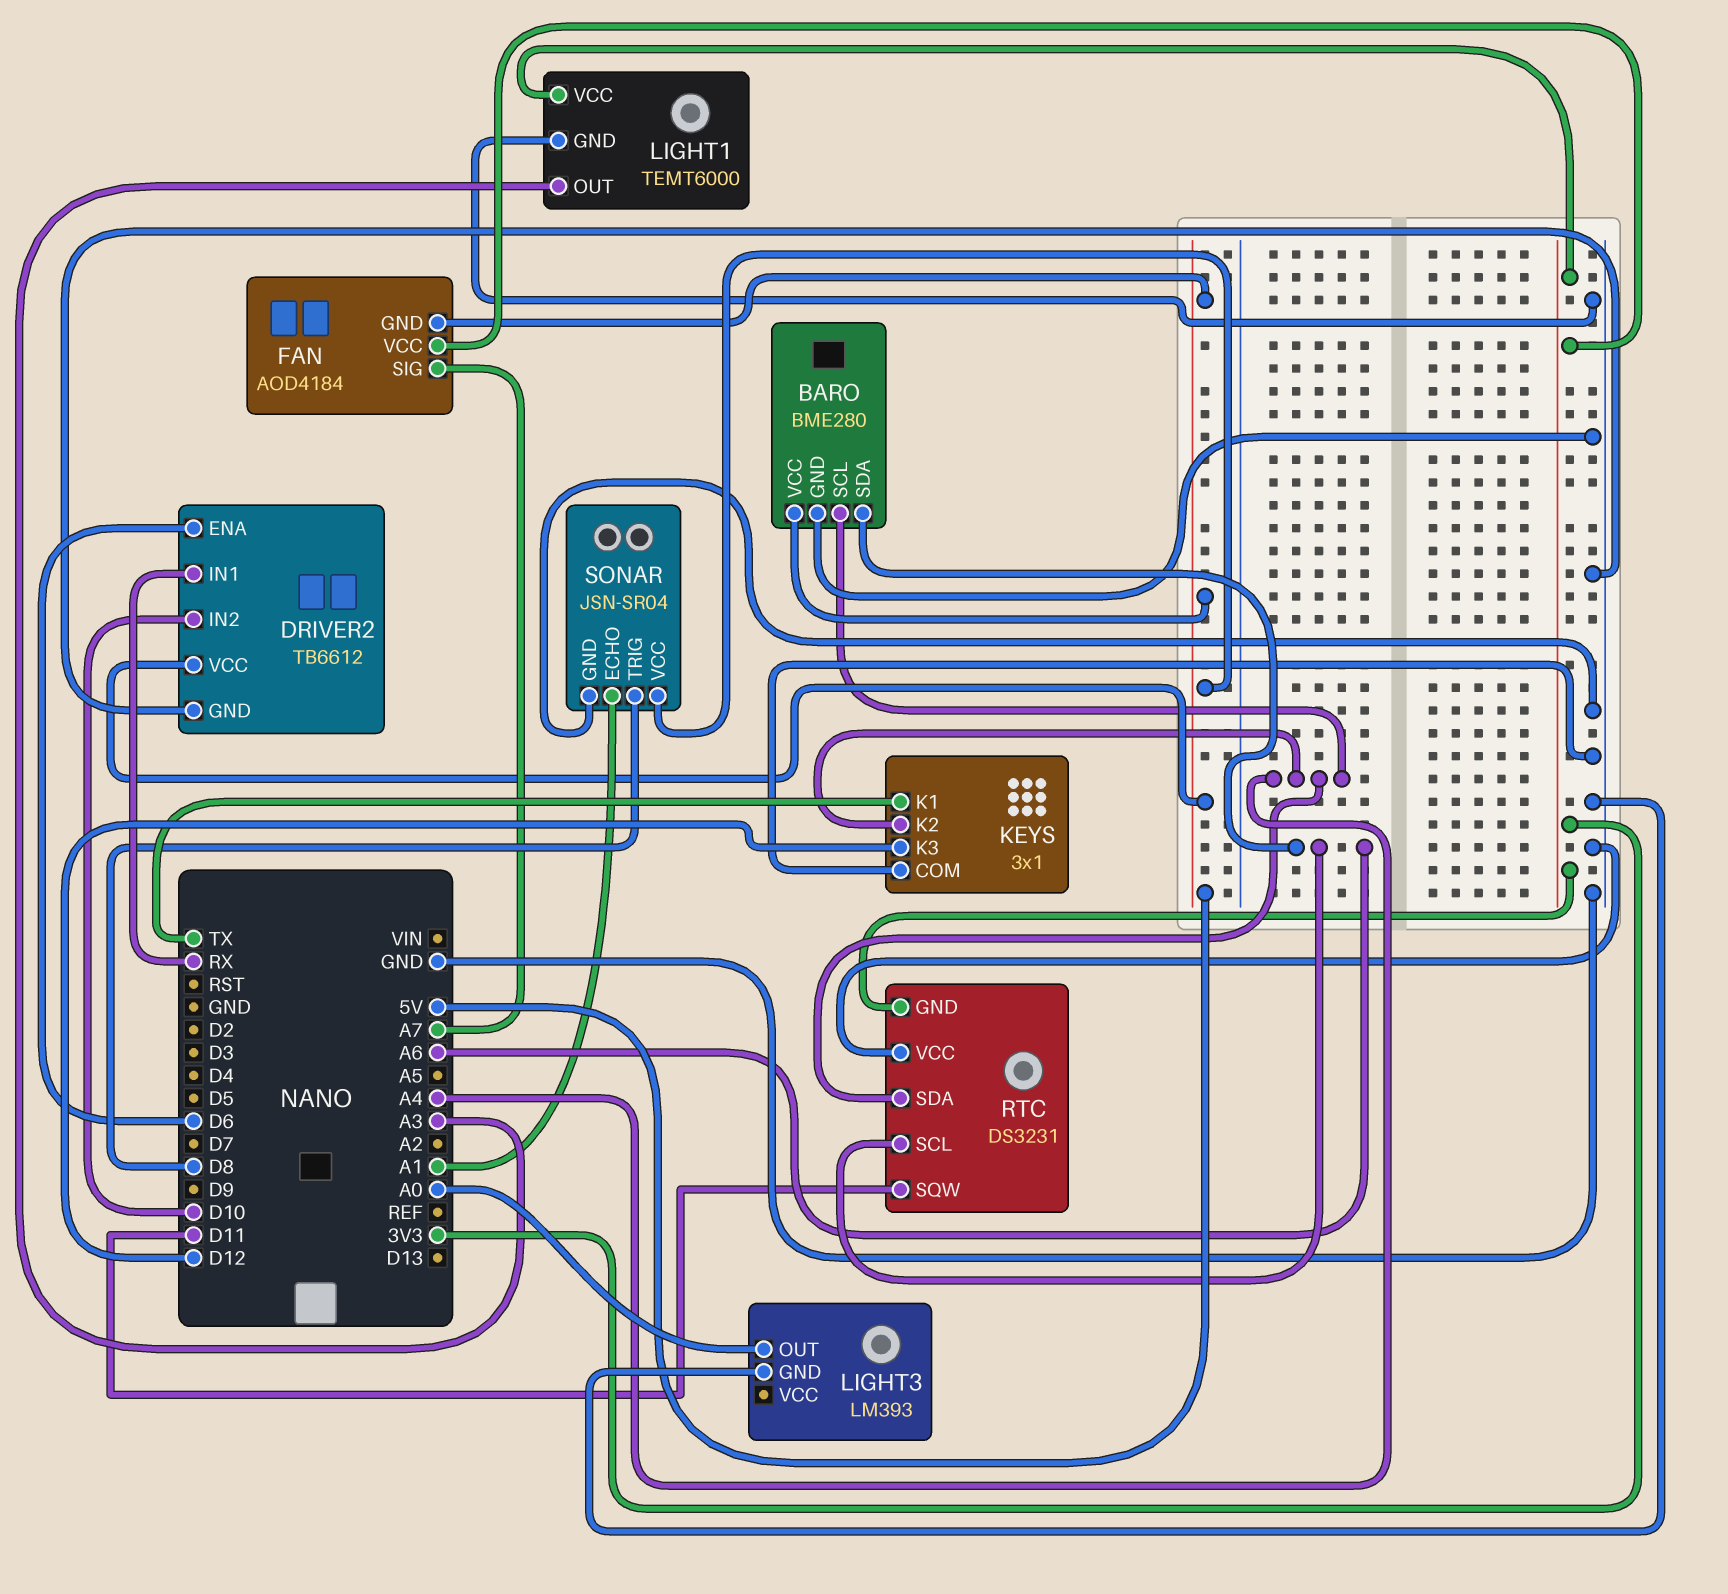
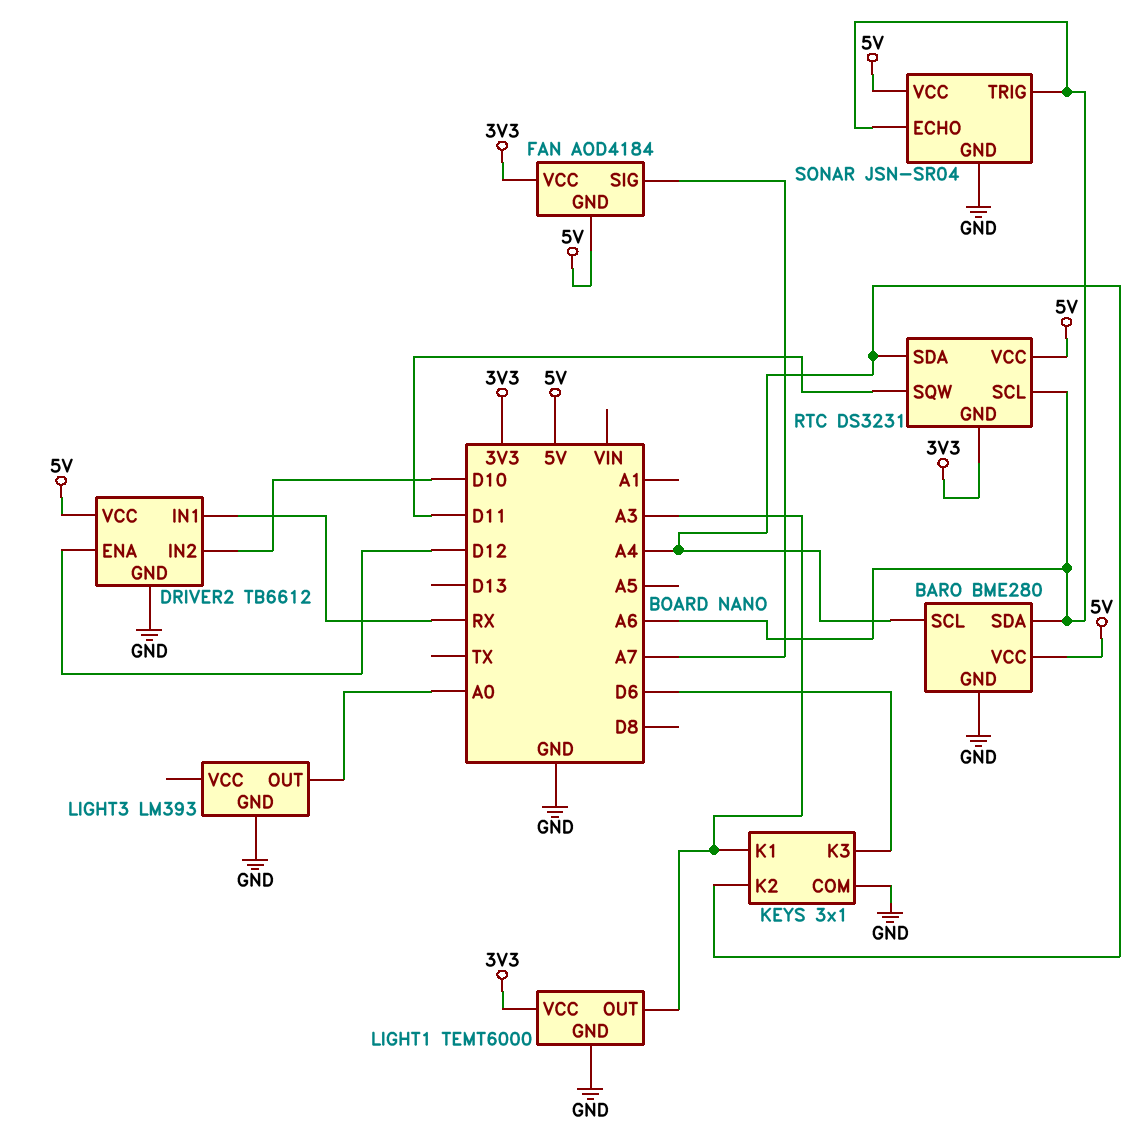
DRIVER2 pin ENA: D6 -> D12
KEYS pin K1: TX -> A3
KEYS pin K3: D12 -> D6
RTC pin VCC: GND -> 5V
SONAR pin ECHO: A1 -> A6
SONAR pin TRIG: D8 -> A6

